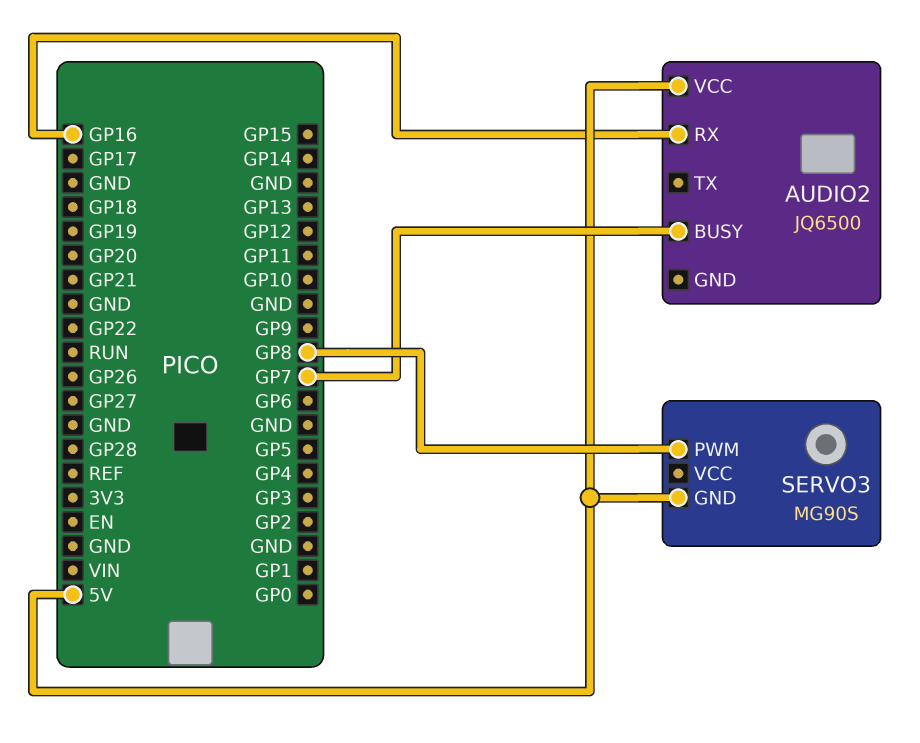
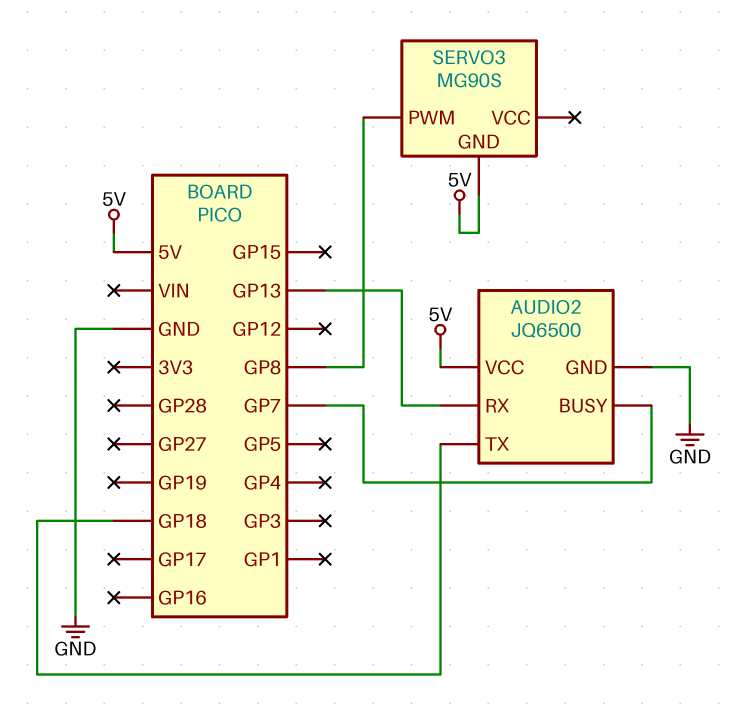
AUDIO2 pin GND: none -> GND
AUDIO2 pin RX: GP16 -> GP13
AUDIO2 pin TX: none -> GP18

